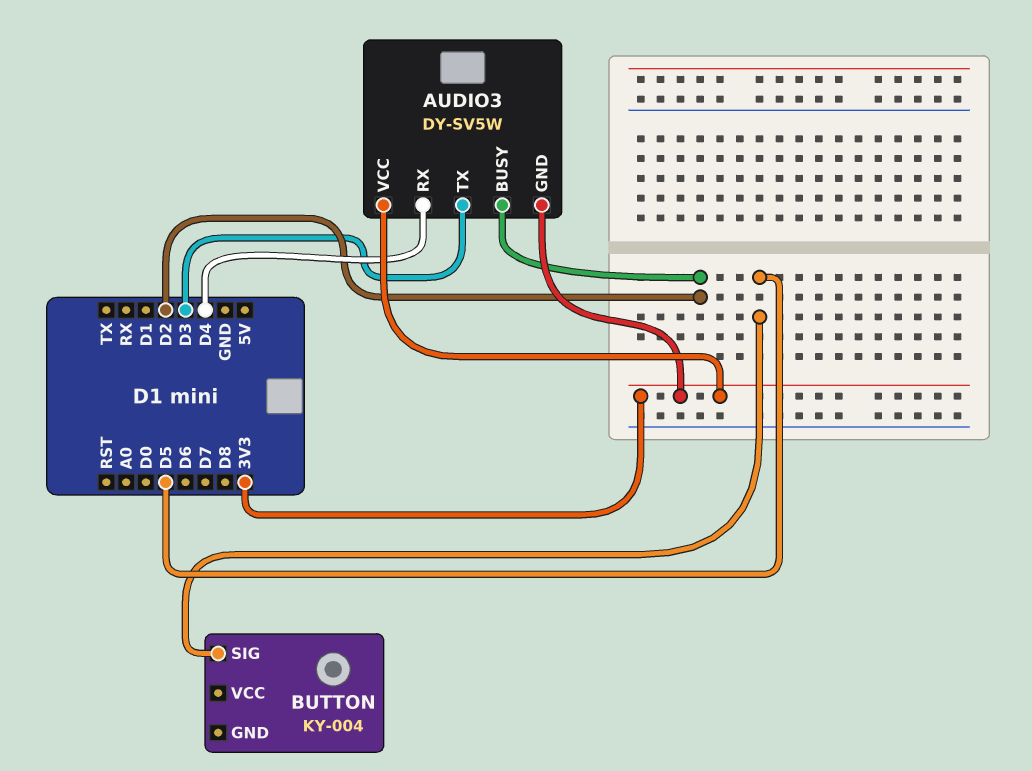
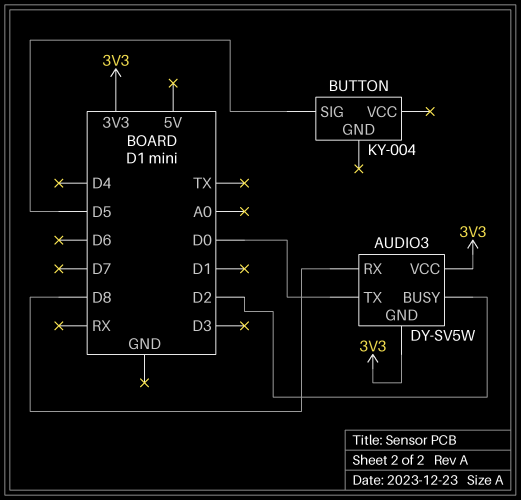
AUDIO3 pin RX: D4 -> D8
AUDIO3 pin TX: D3 -> D0

